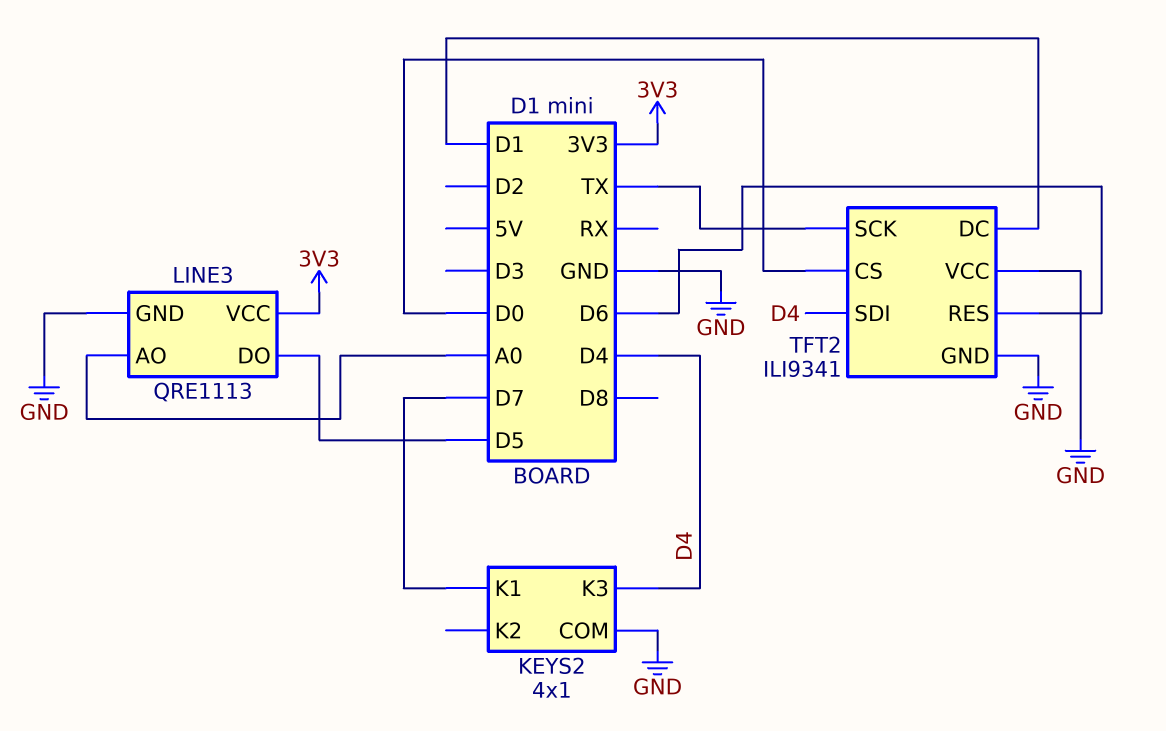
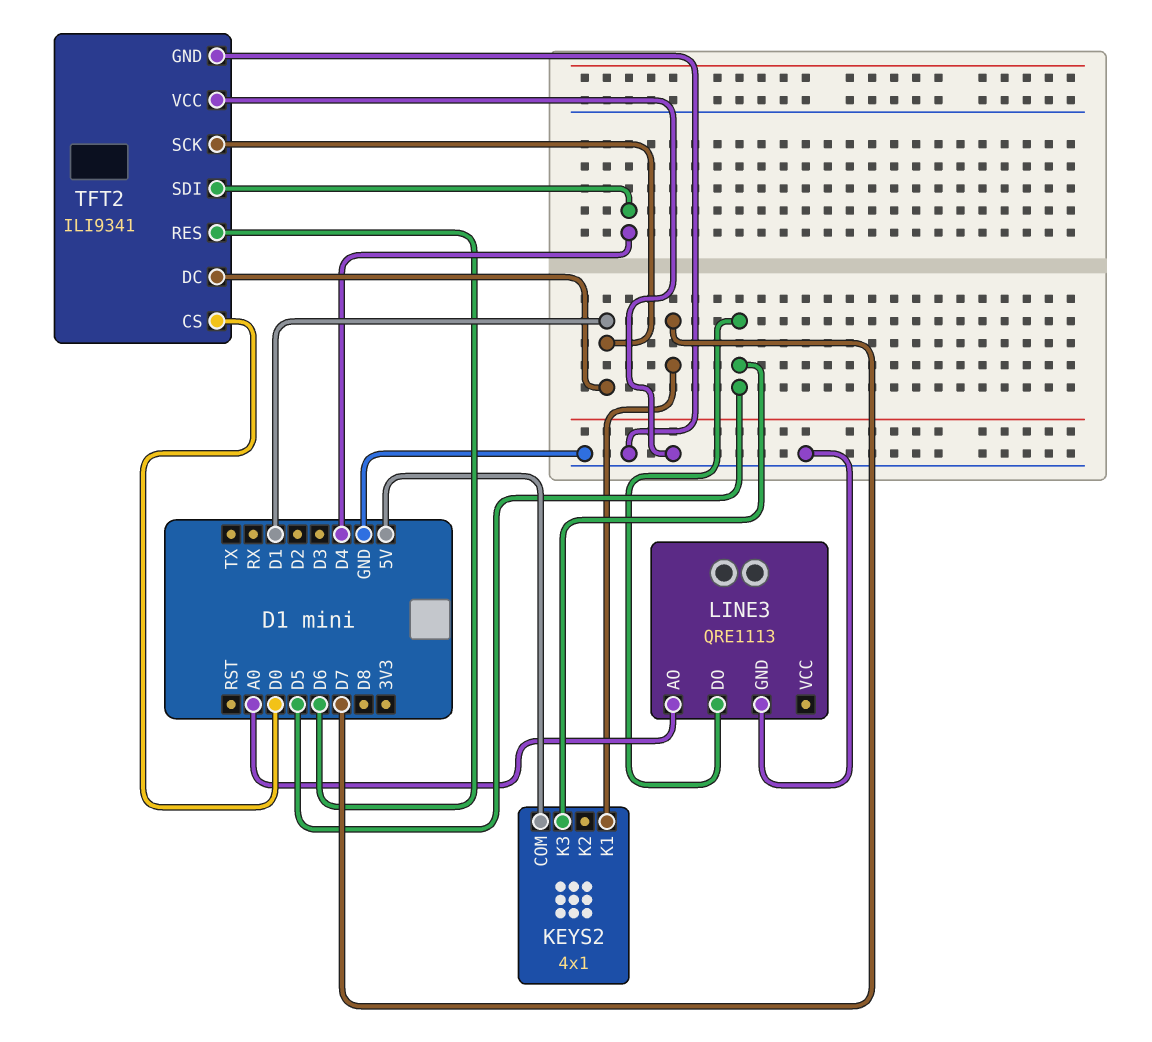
KEYS2 pin COM: GND -> 5V
KEYS2 pin K3: D4 -> D5
LINE3 pin VCC: 3V3 -> none
TFT2 pin SCK: TX -> D1

